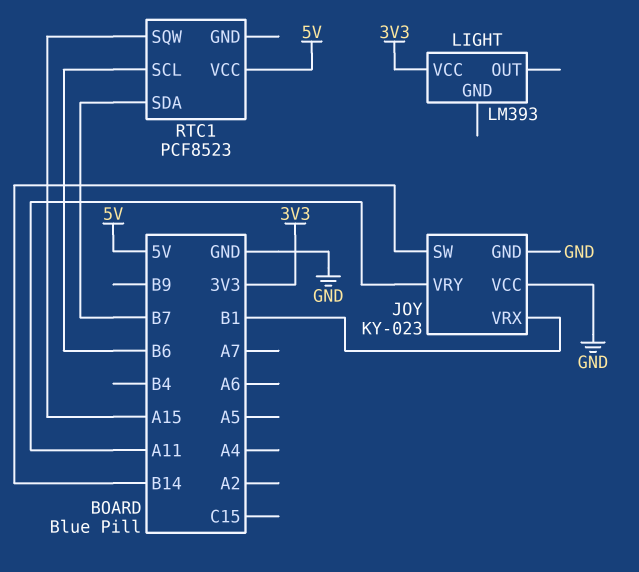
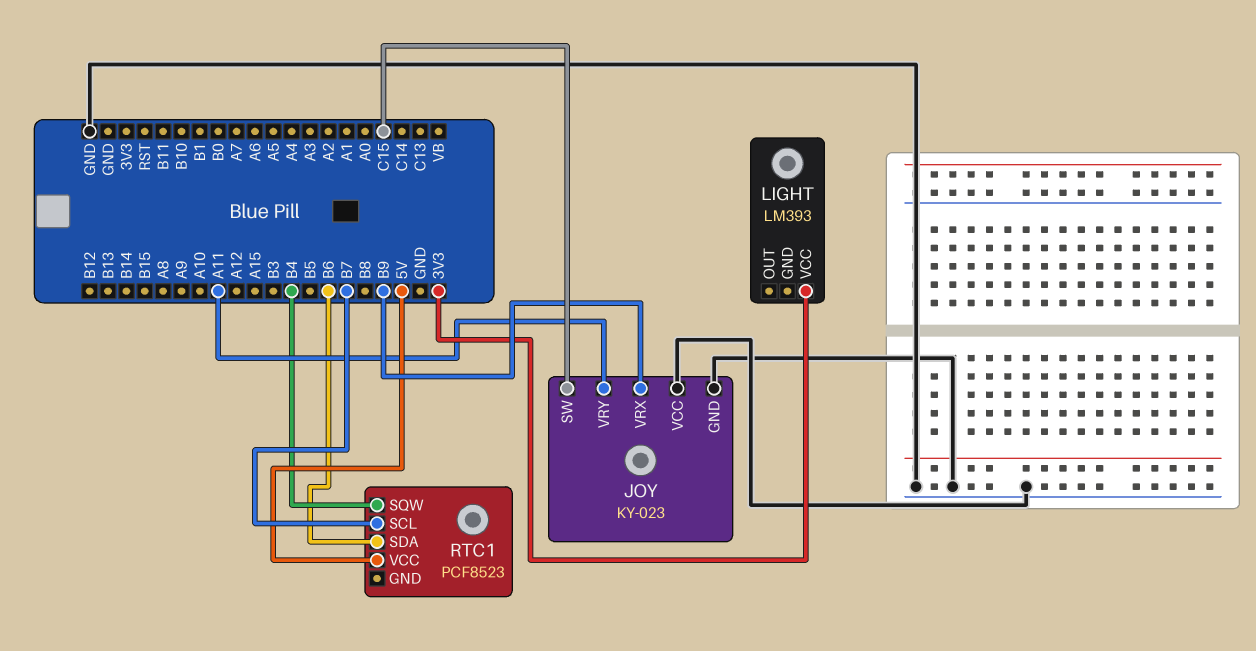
JOY pin SW: B14 -> C15
JOY pin VRX: B1 -> B9
RTC1 pin SCL: B6 -> B7
RTC1 pin SDA: B7 -> B6
RTC1 pin SQW: A15 -> B4

